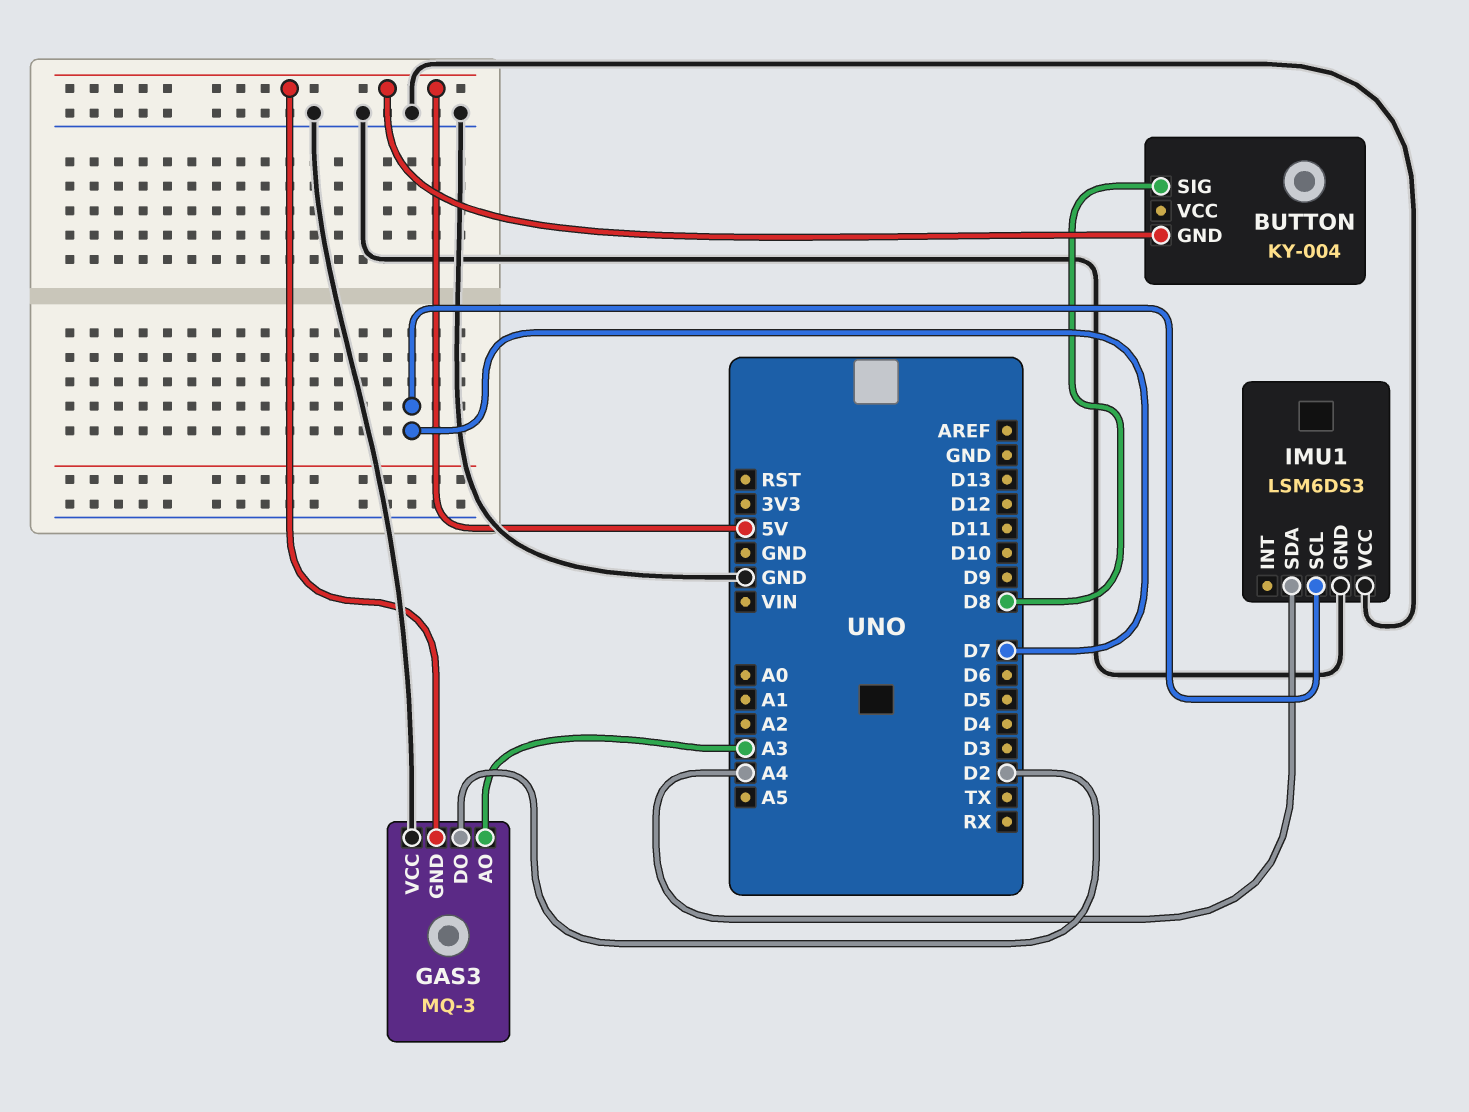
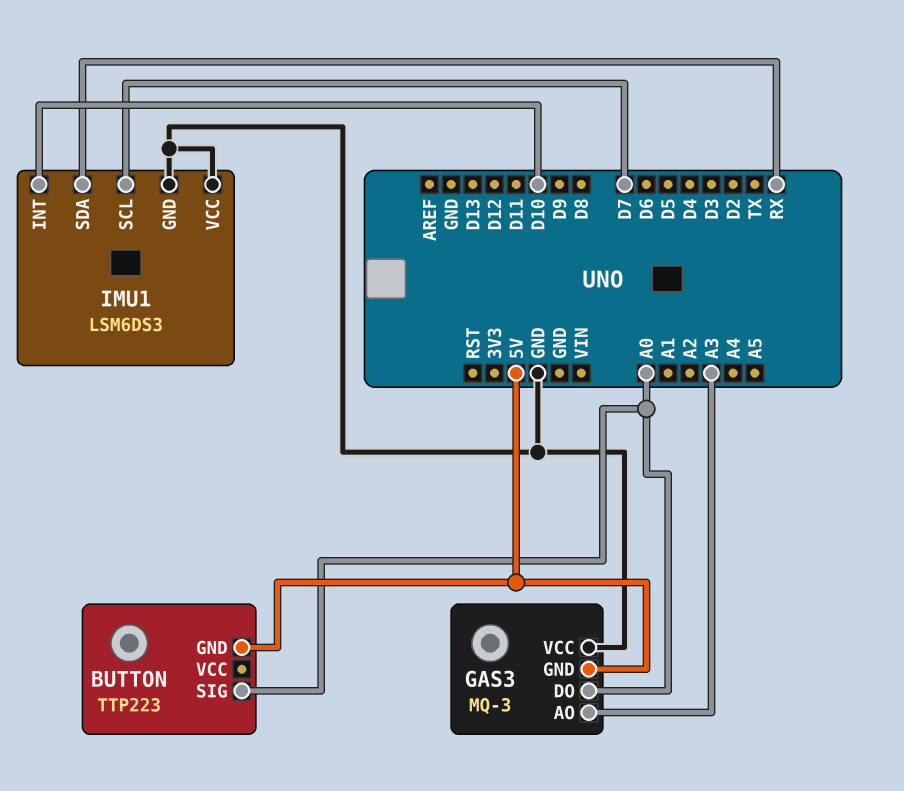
BUTTON: KY-004 -> TTP223
BUTTON pin SIG: D8 -> A0
GAS3 pin DO: D2 -> A0
IMU1 pin INT: none -> D10
IMU1 pin SDA: A4 -> RX

